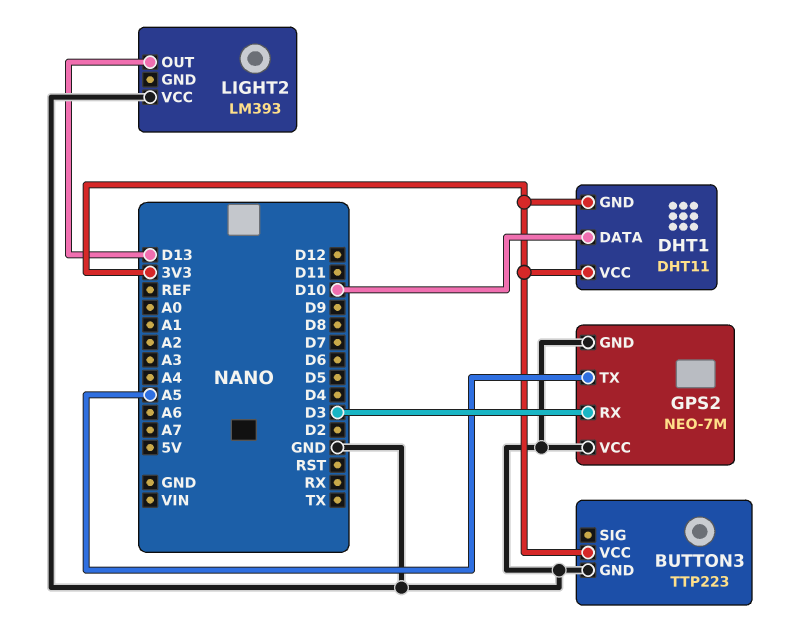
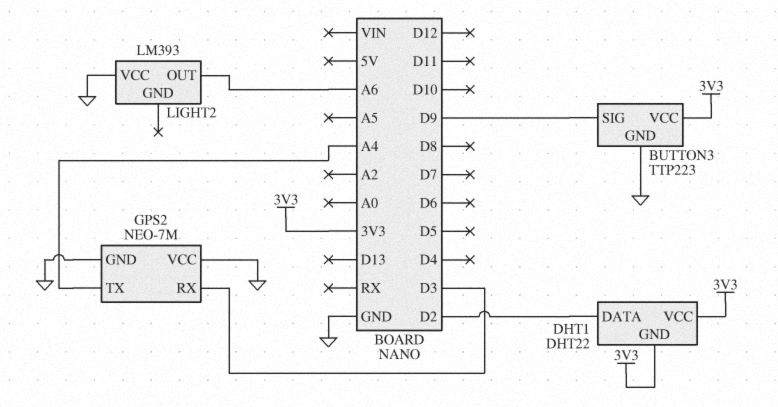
BUTTON3 pin SIG: none -> D9
DHT1: DHT11 -> DHT22
DHT1 pin DATA: D10 -> D2
GPS2 pin TX: A5 -> A4
LIGHT2 pin OUT: D13 -> A6

